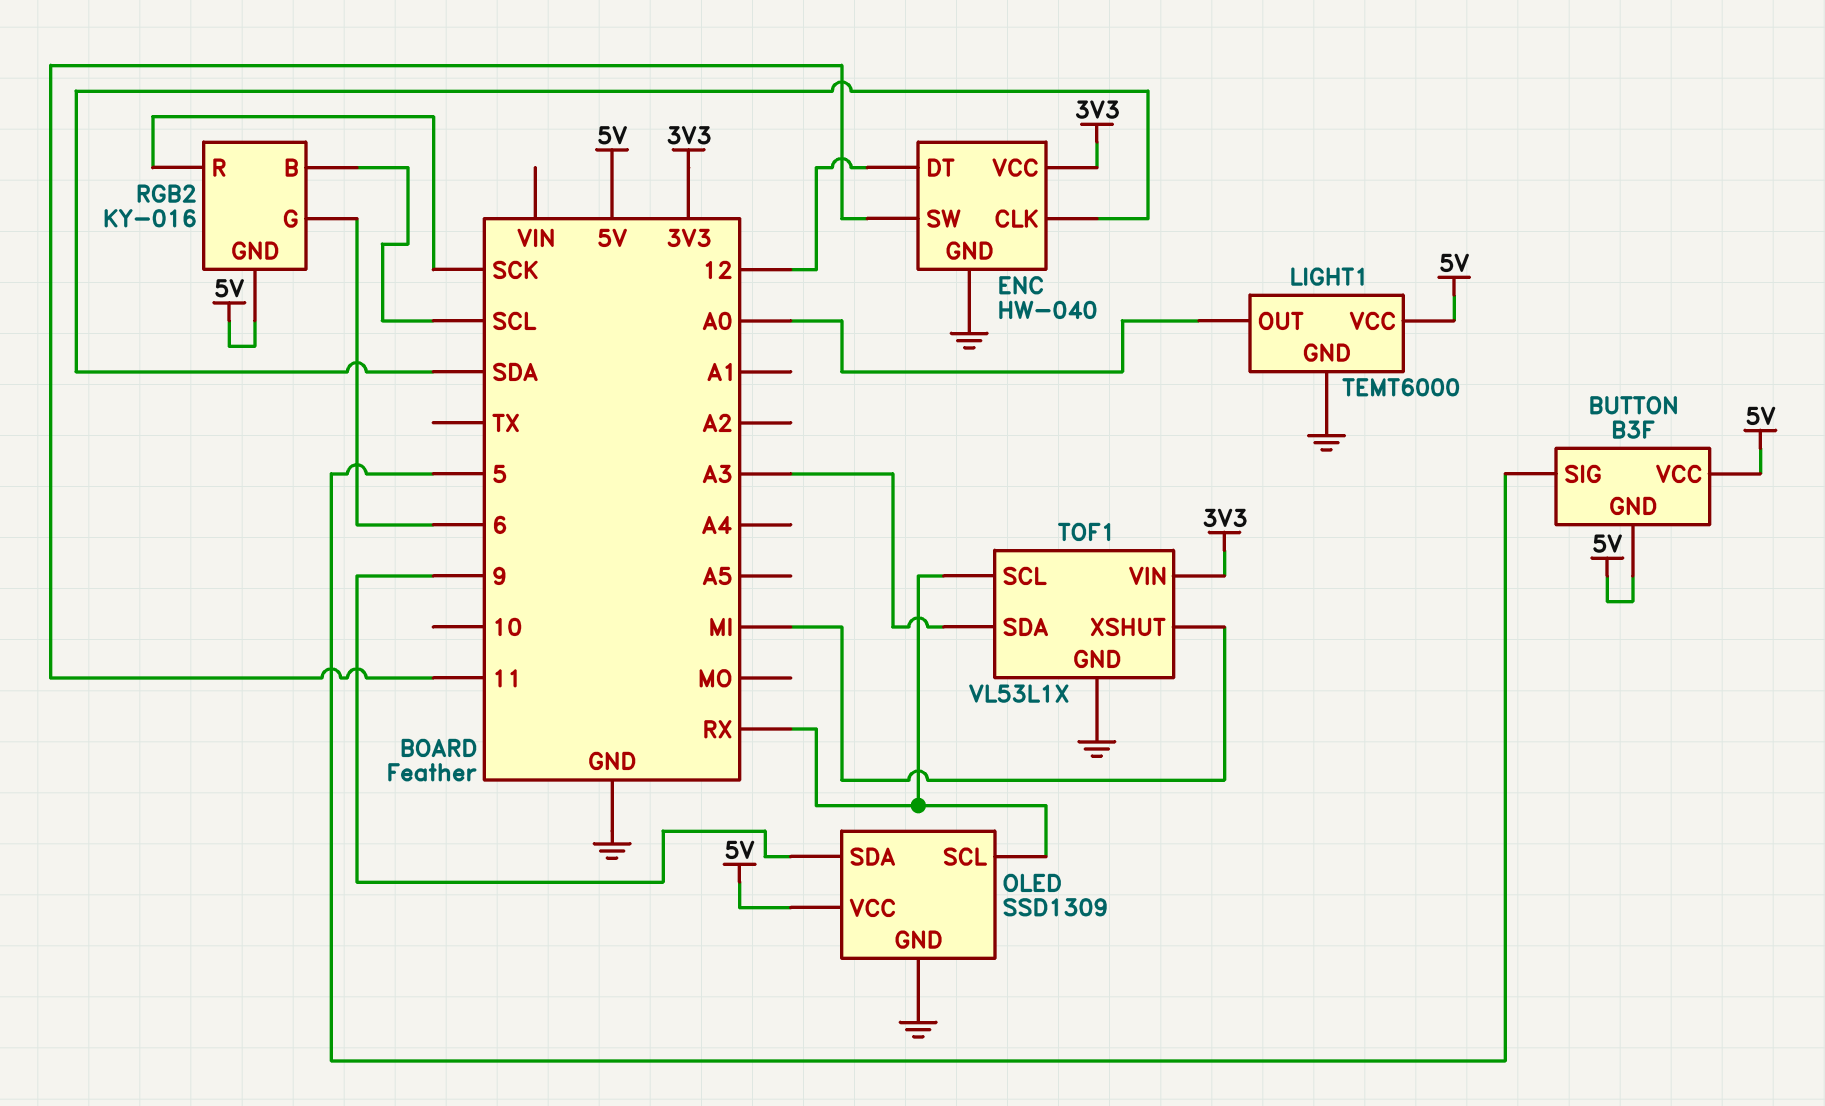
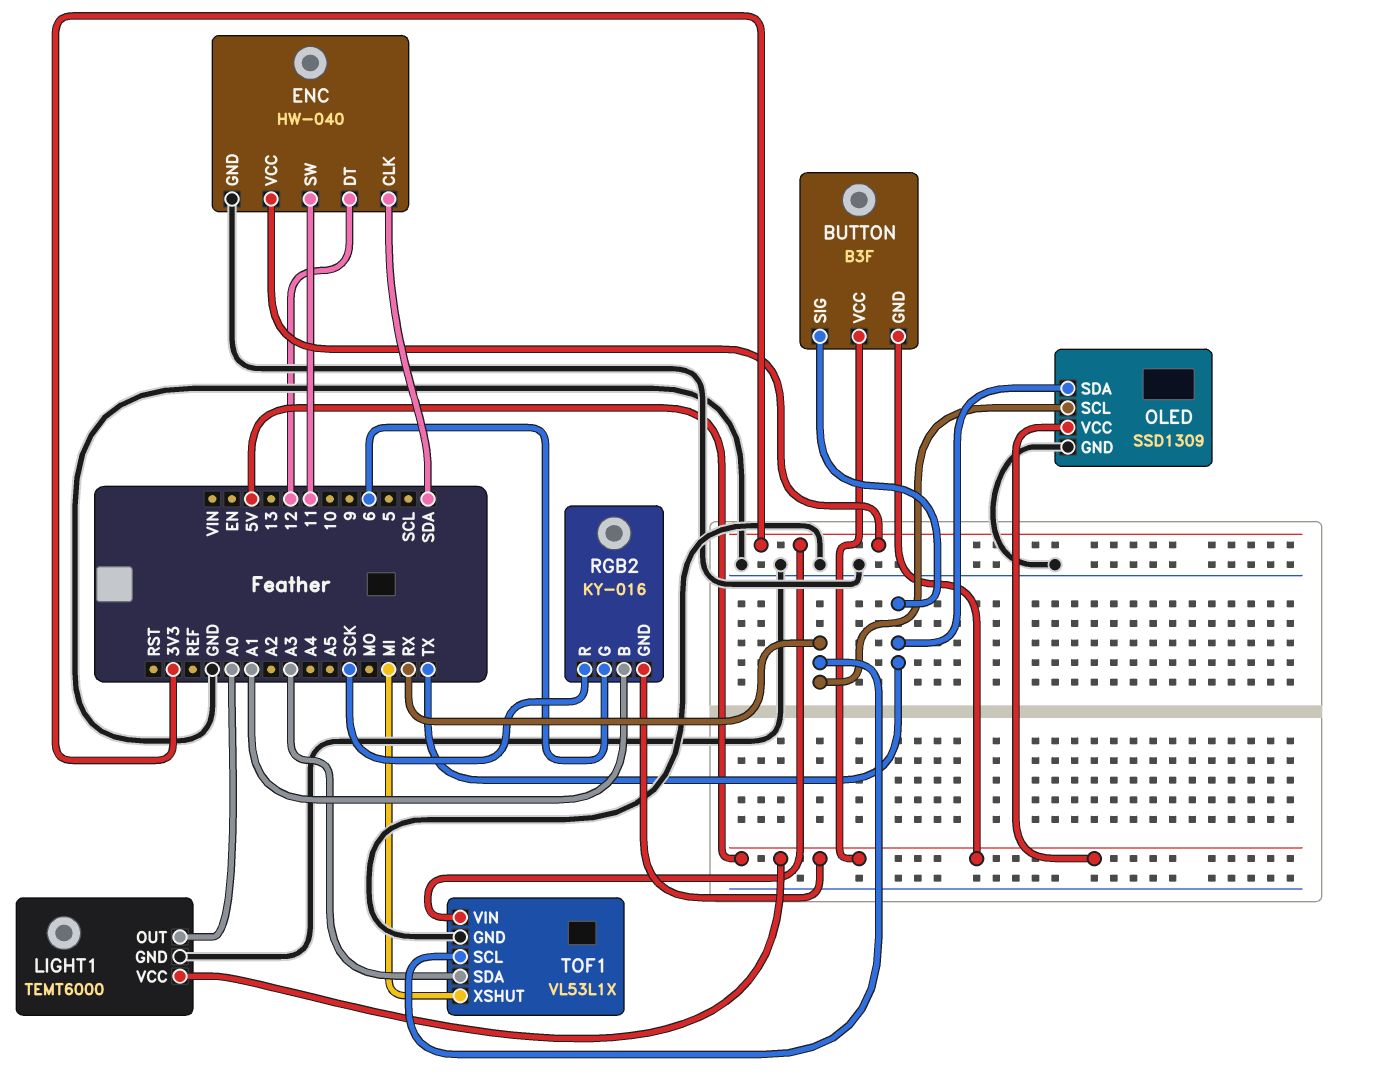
BUTTON pin SIG: 5 -> TX
OLED pin SDA: 9 -> TX
RGB2 pin B: SCL -> A1

